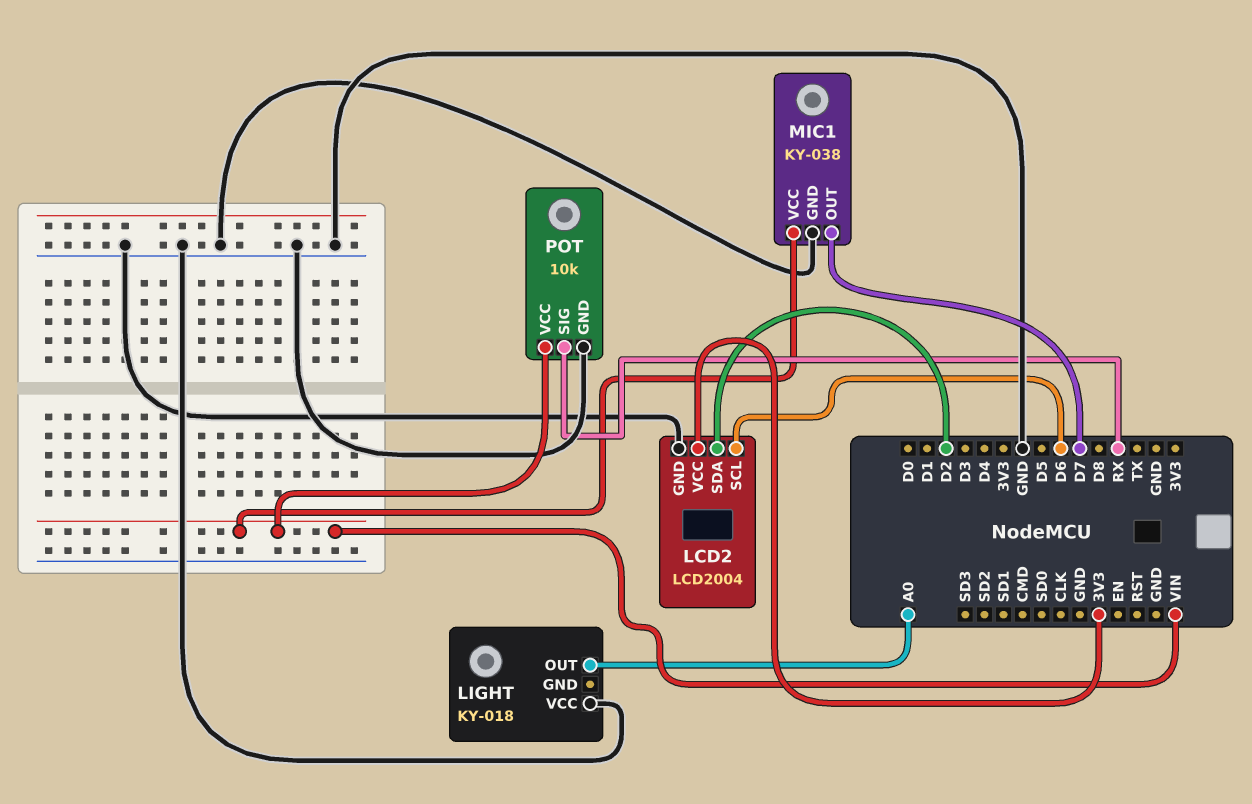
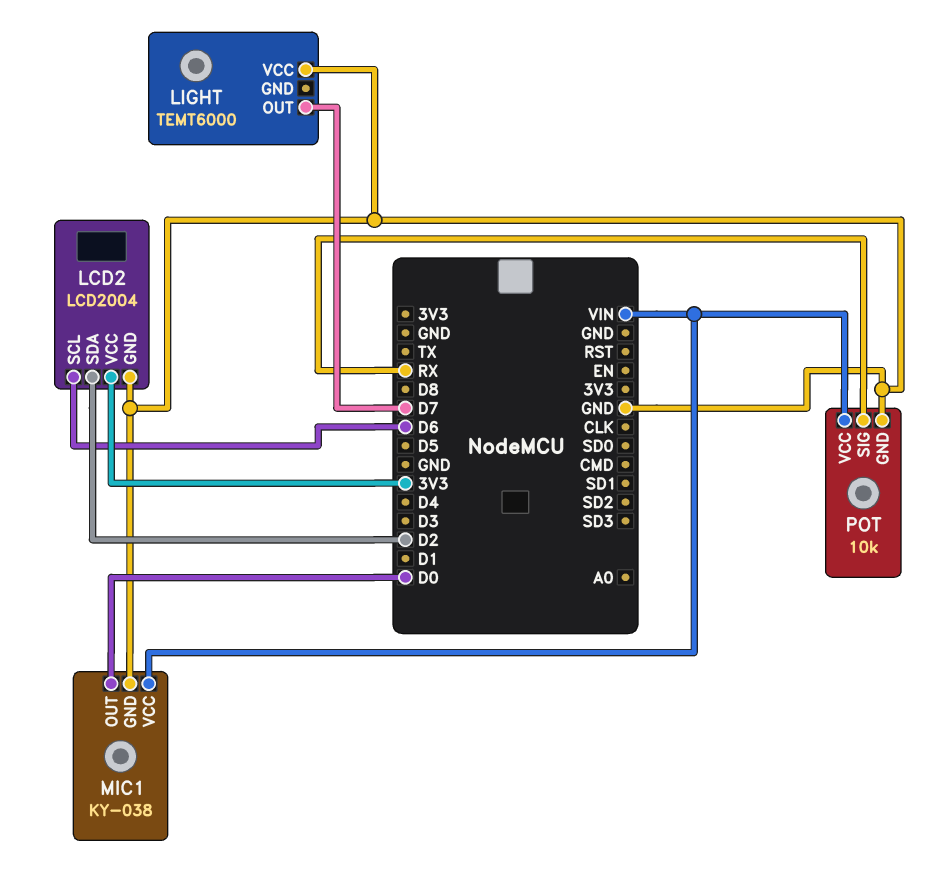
LIGHT: KY-018 -> TEMT6000
LIGHT pin OUT: A0 -> D7
MIC1 pin OUT: D7 -> D0

